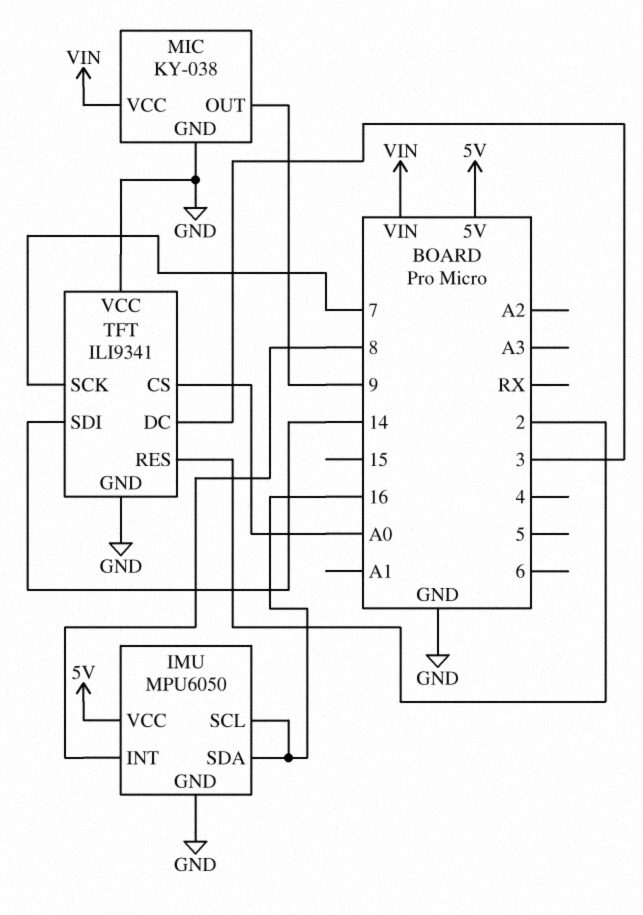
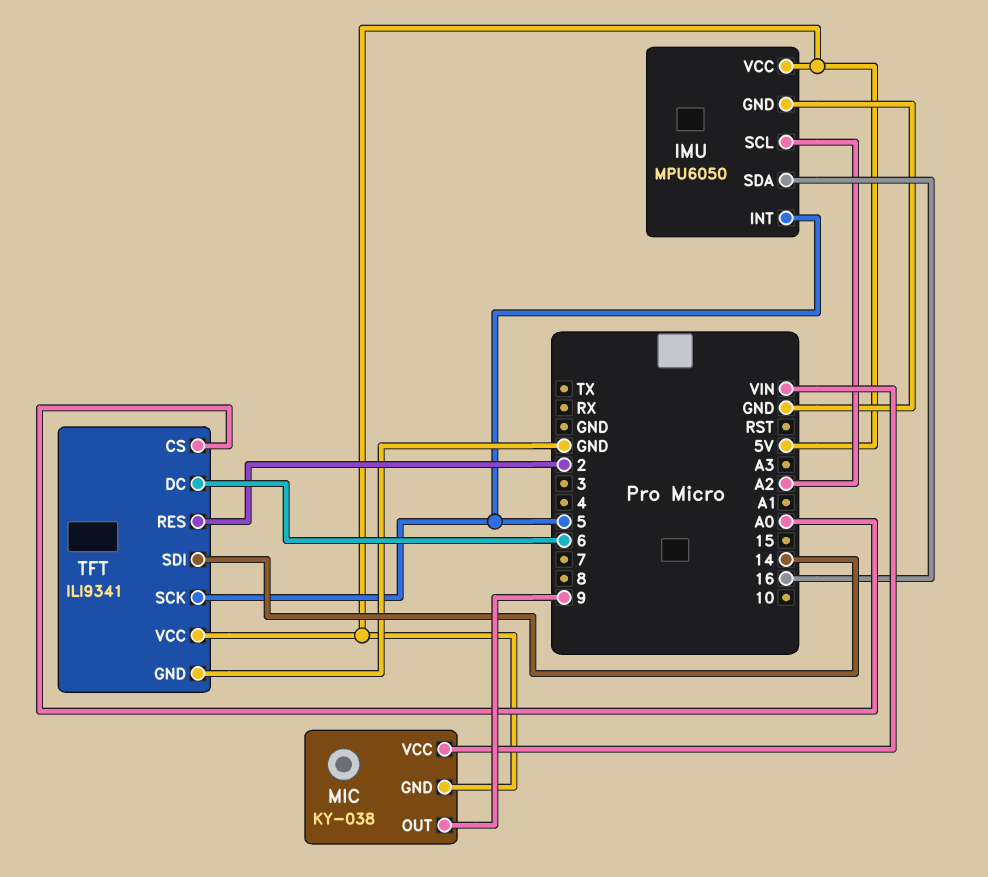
IMU pin INT: 8 -> 5
IMU pin SCL: 16 -> A2
MIC pin GND: GND -> 5V
TFT pin DC: 3 -> 6
TFT pin SCK: 7 -> 5
TFT pin VCC: GND -> 5V

